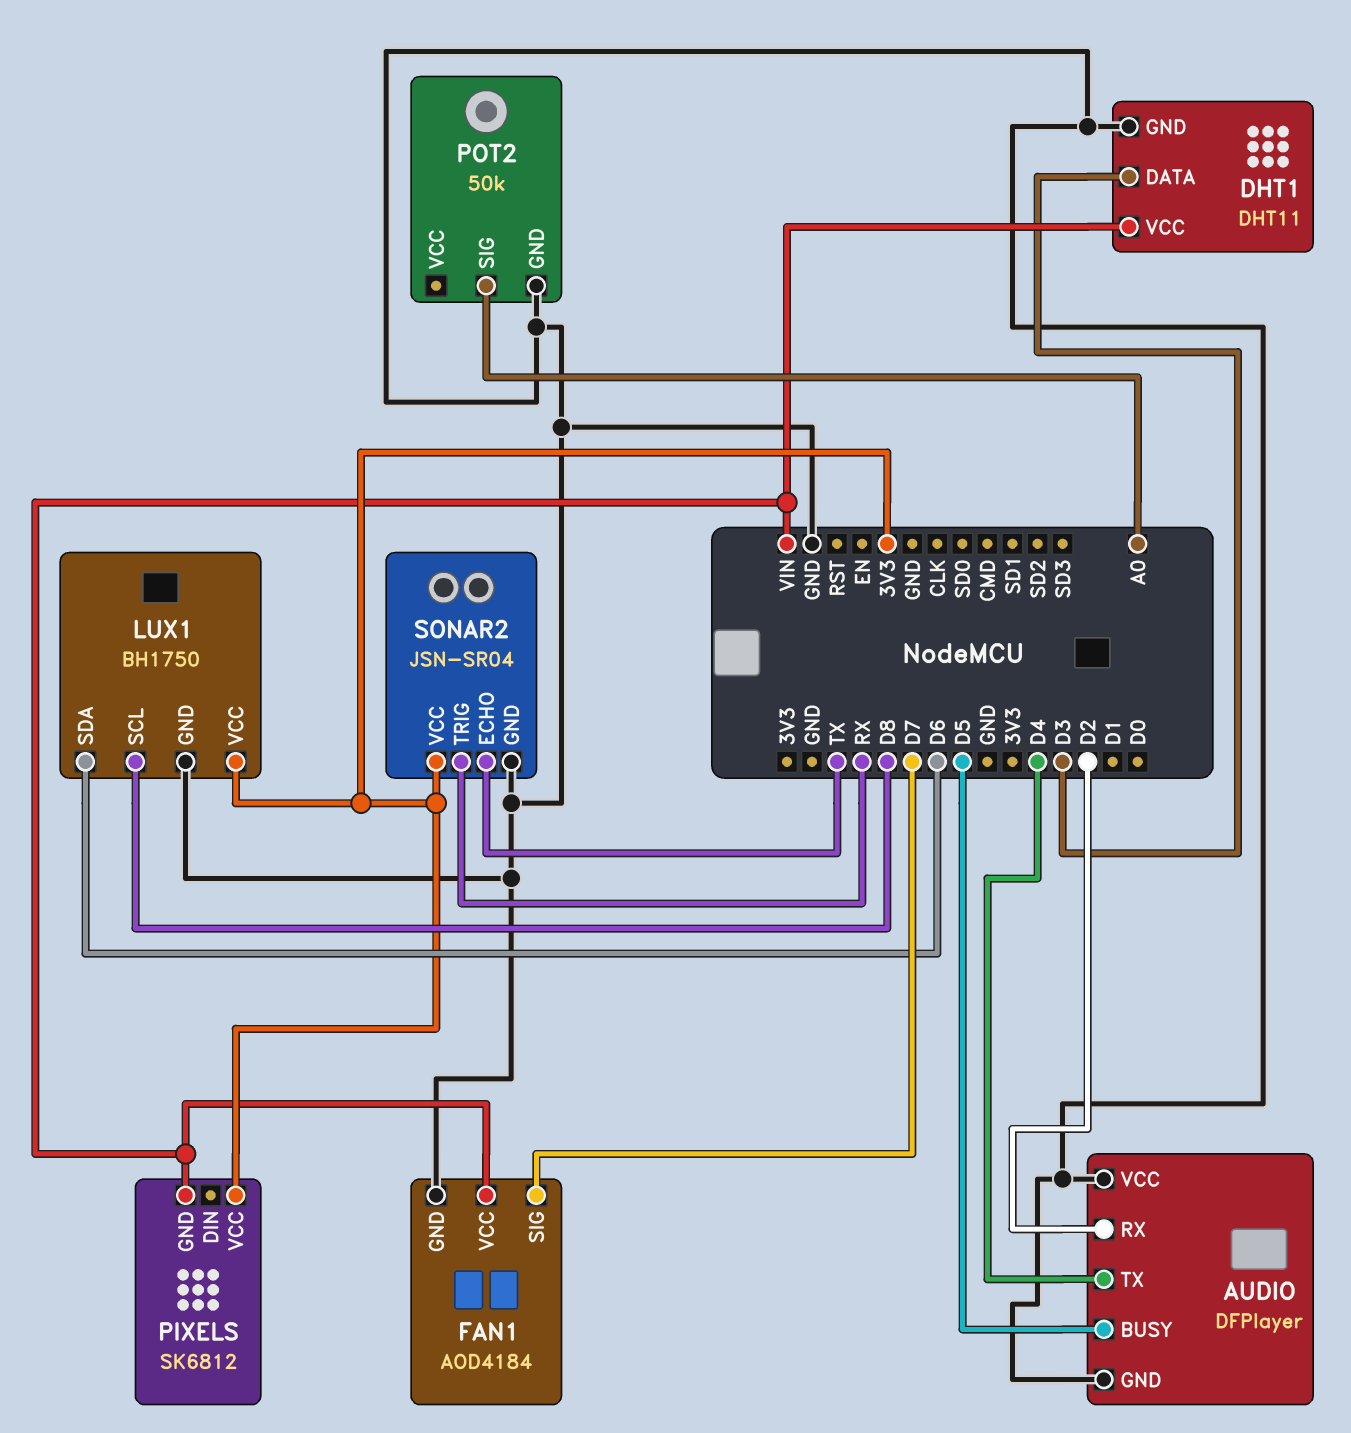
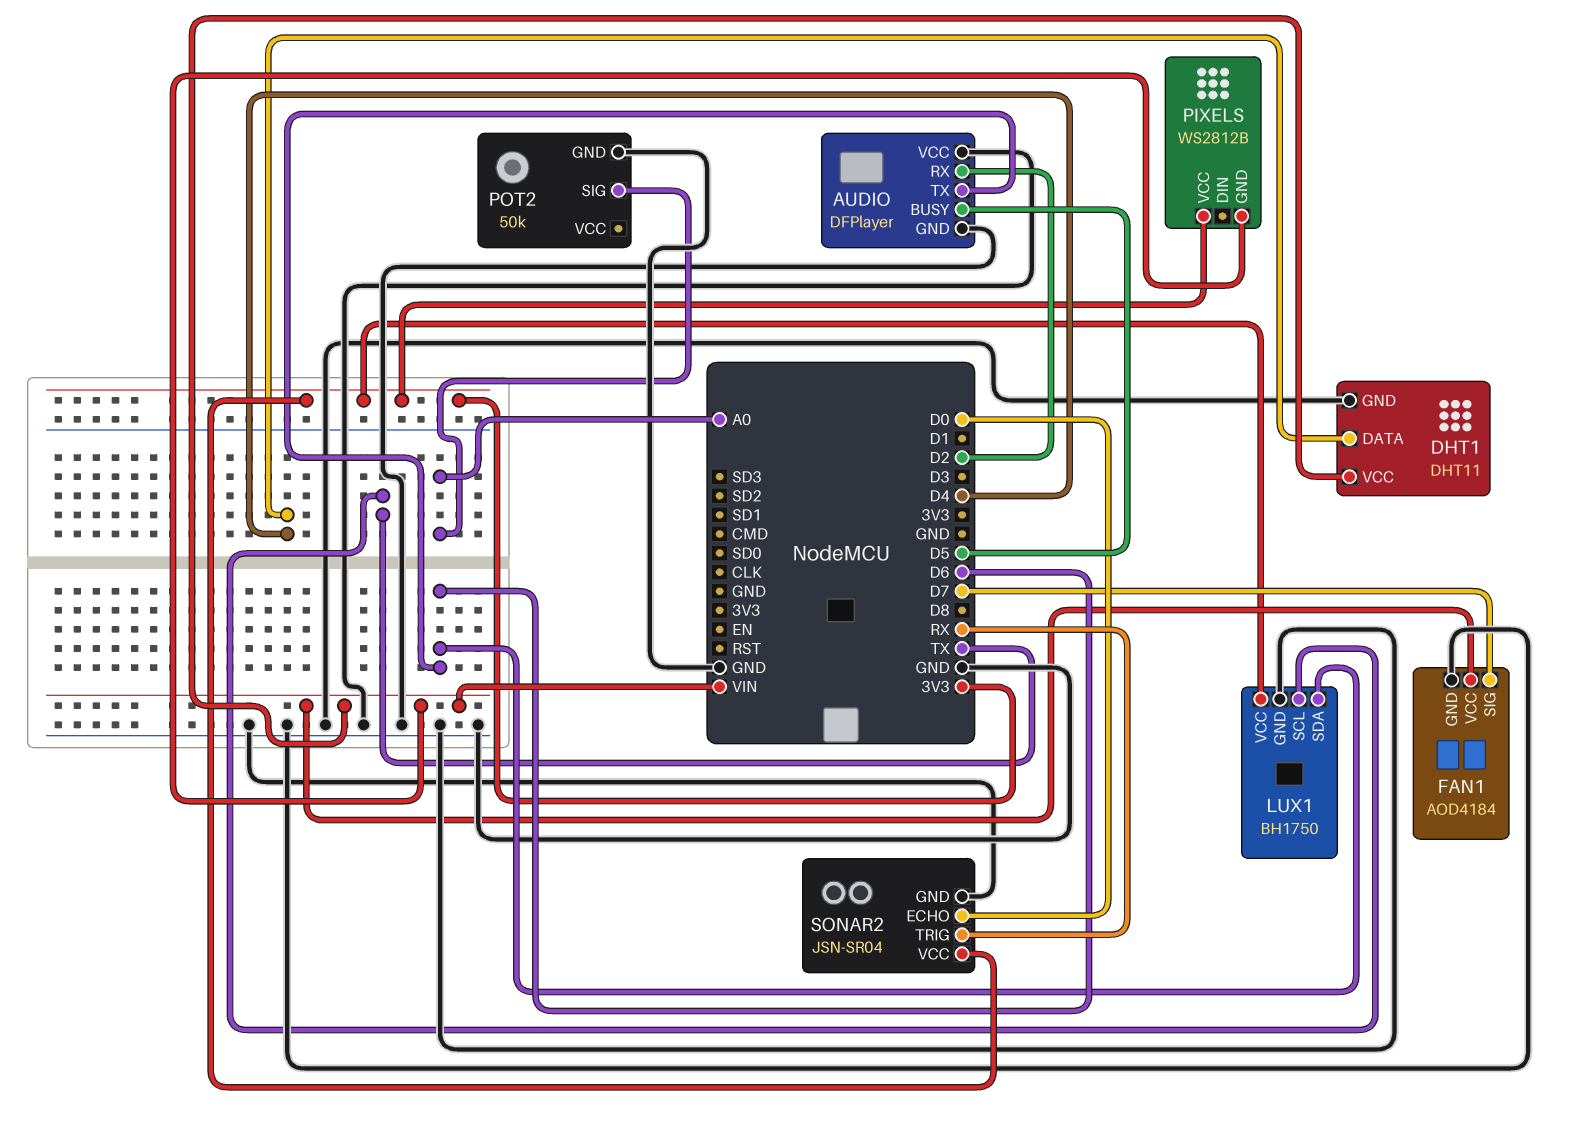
AUDIO pin TX: D4 -> D6
DHT1 pin DATA: D3 -> D4
LUX1 pin SCL: D8 -> TX
PIXELS: SK6812 -> WS2812B
SONAR2 pin ECHO: TX -> D0

